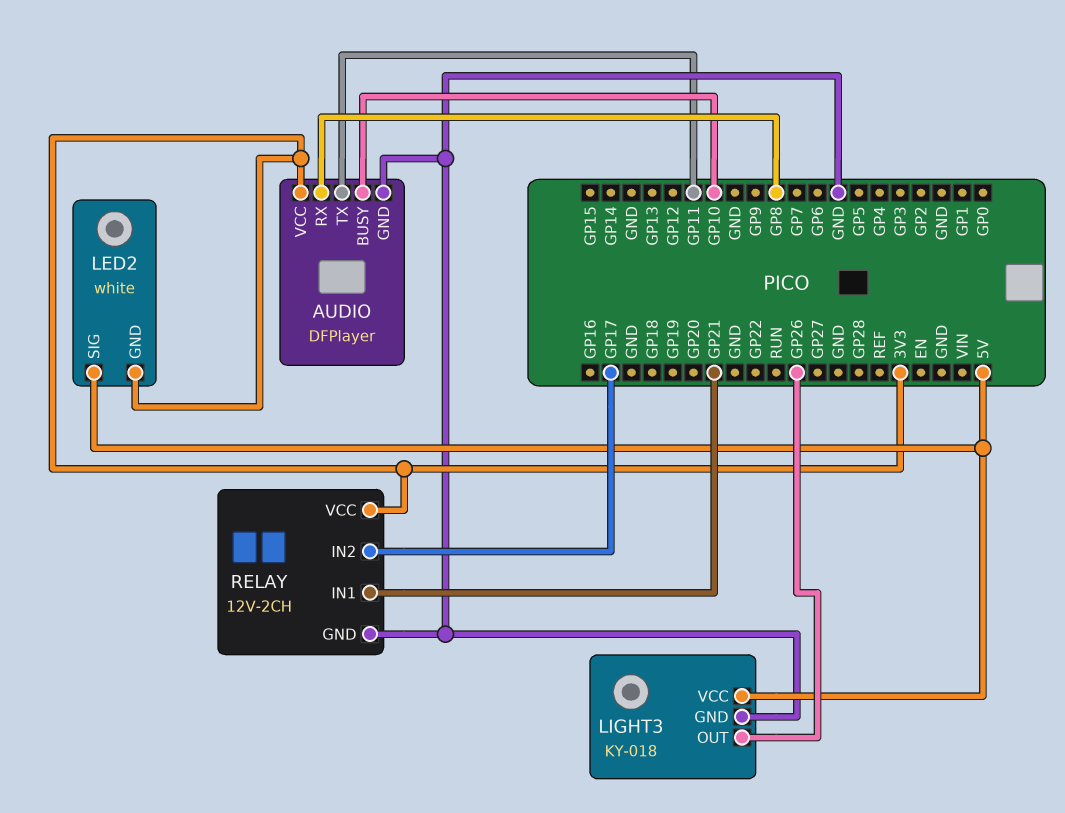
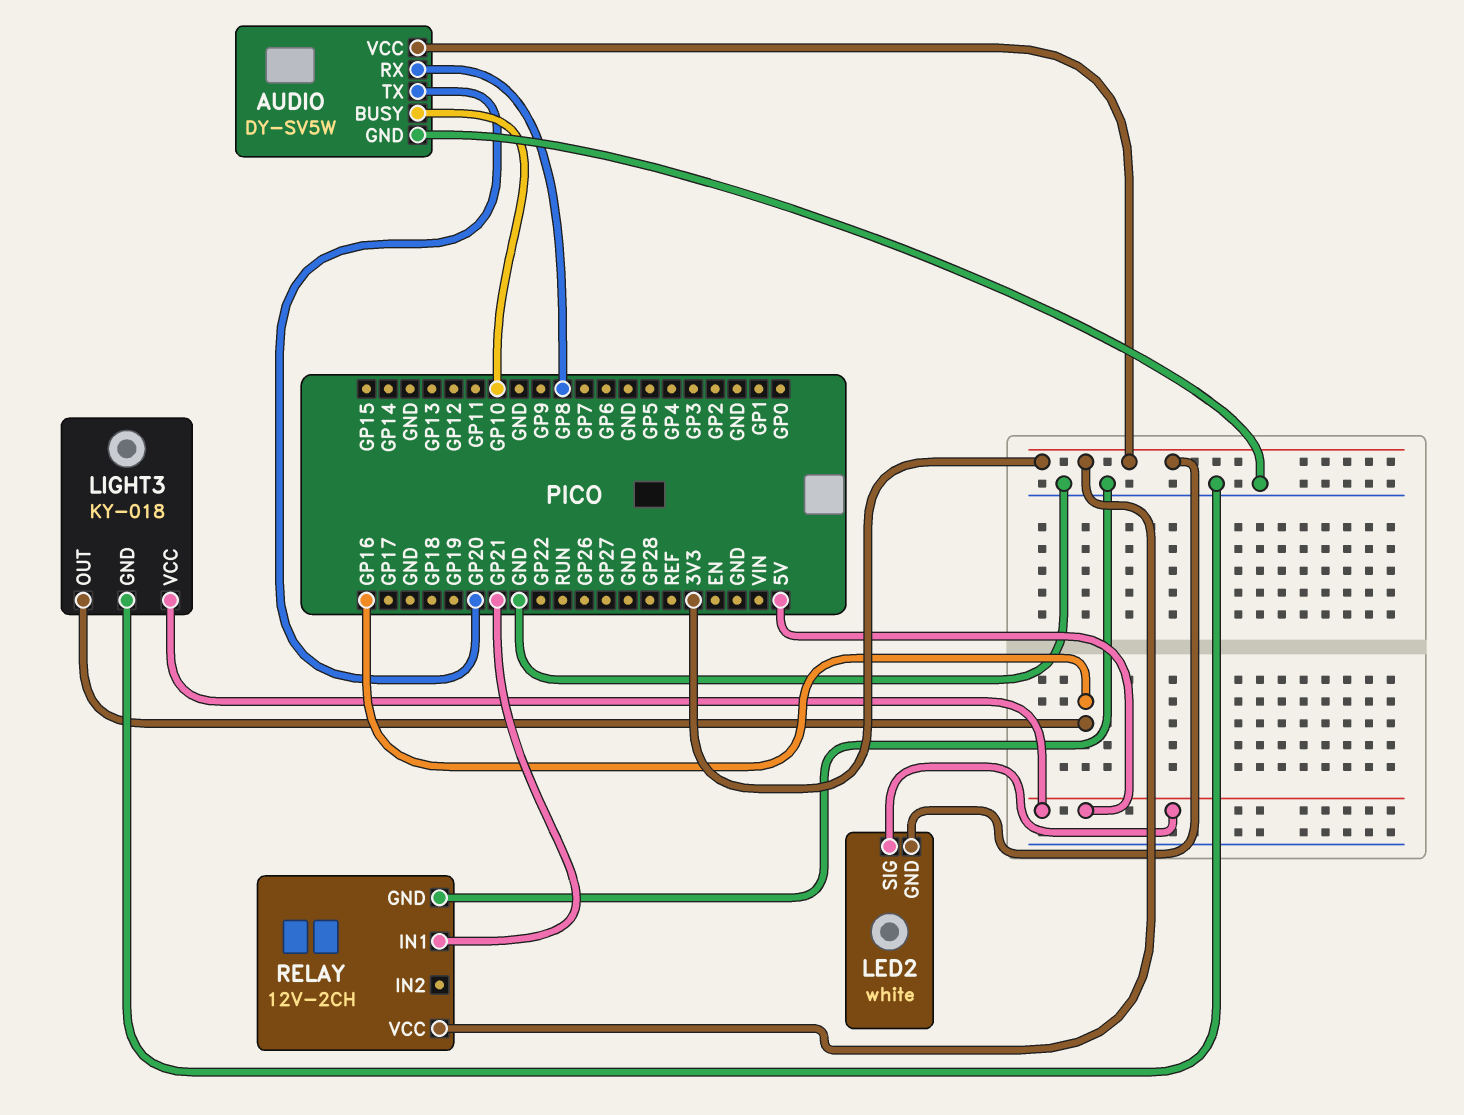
AUDIO: DFPlayer -> DY-SV5W
AUDIO pin TX: GP11 -> GP20
LIGHT3 pin OUT: GP26 -> GP16
RELAY pin IN2: GP17 -> none

